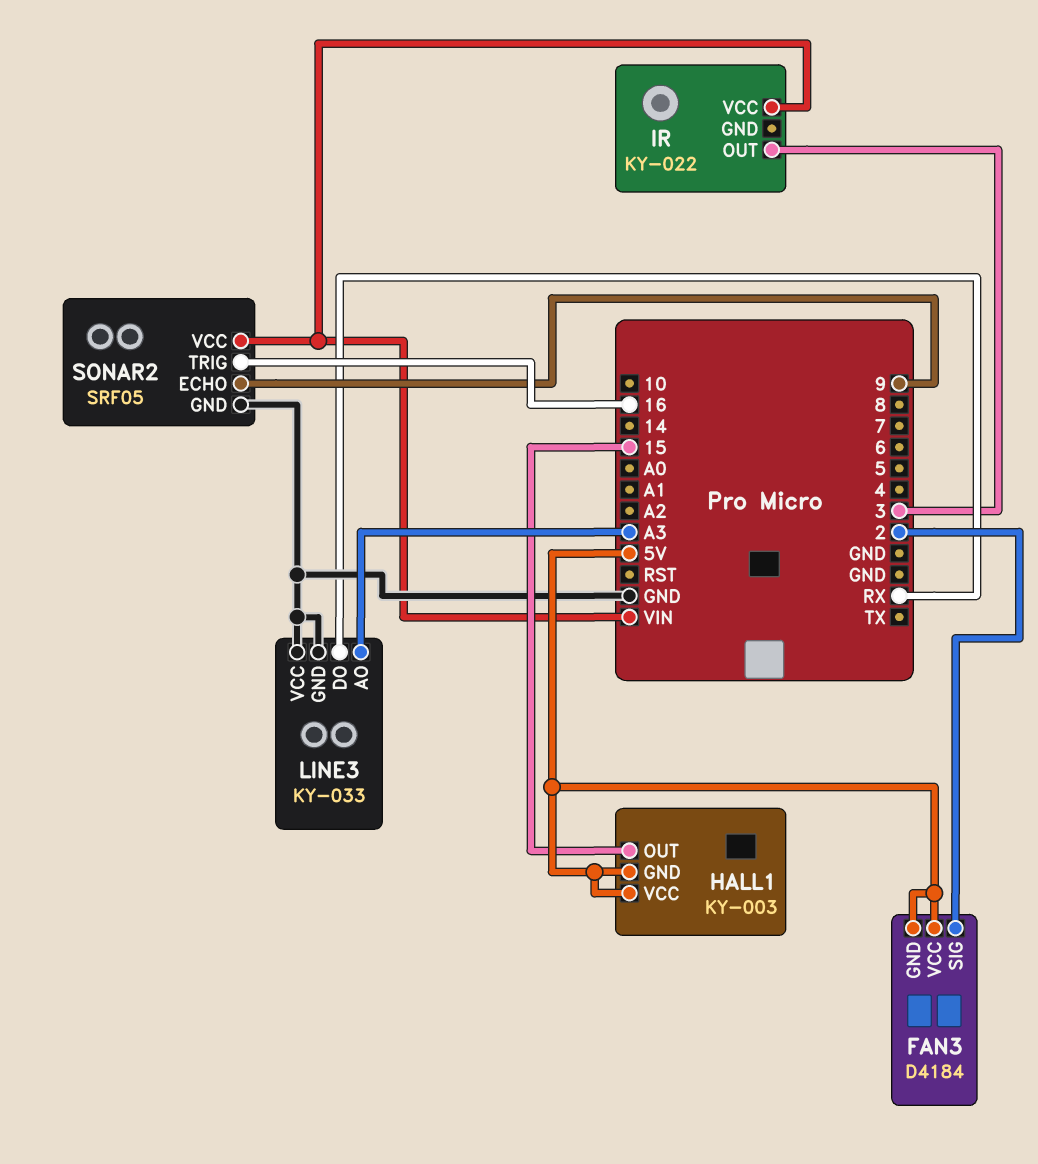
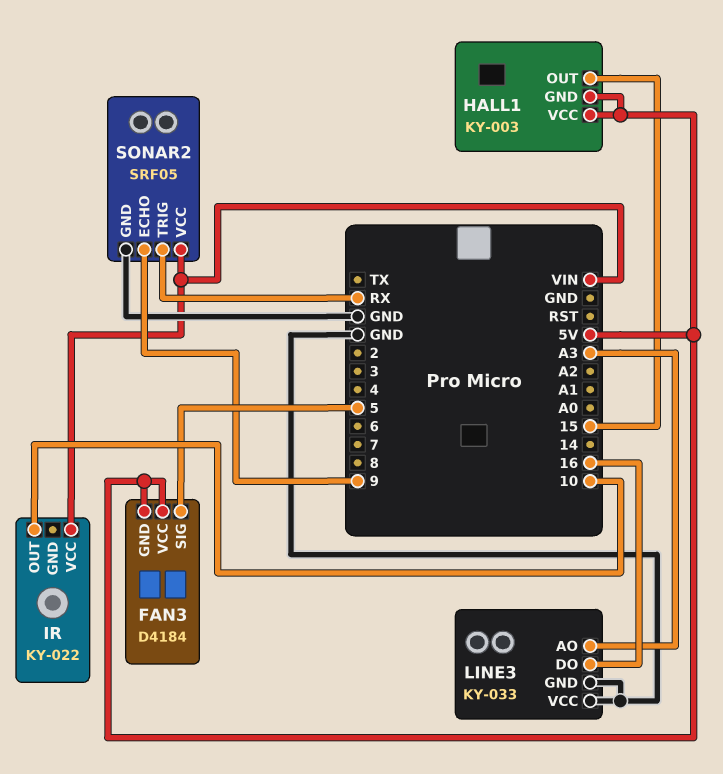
FAN3 pin SIG: 2 -> 5
IR pin OUT: 3 -> 10
LINE3 pin DO: RX -> 16
SONAR2 pin TRIG: 16 -> RX

